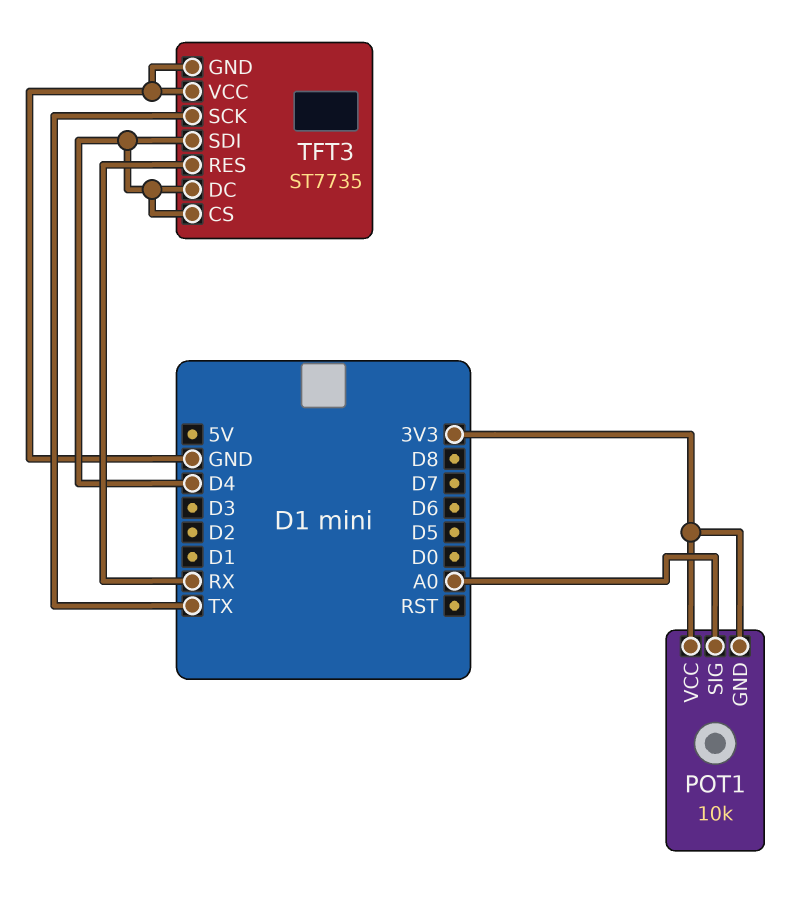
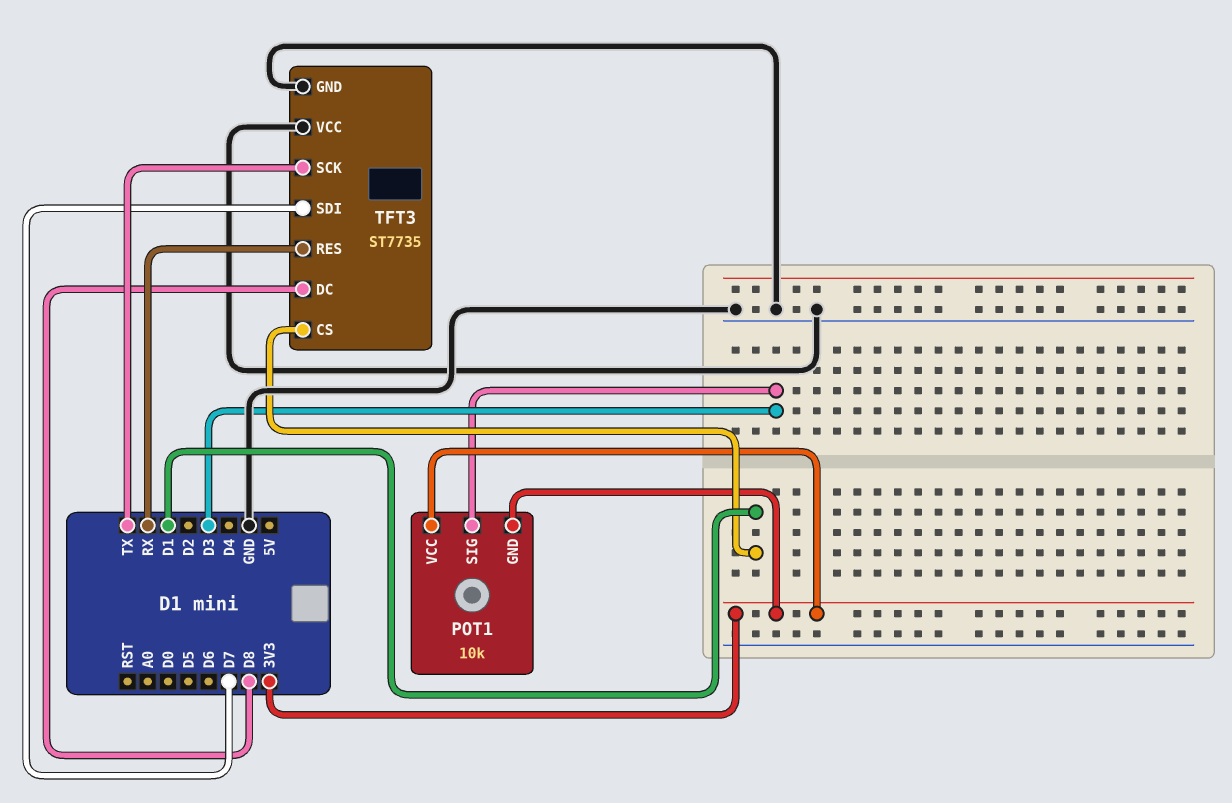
POT1 pin SIG: A0 -> D3
TFT3 pin CS: D4 -> D1
TFT3 pin DC: D4 -> D8
TFT3 pin SDI: D4 -> D7

